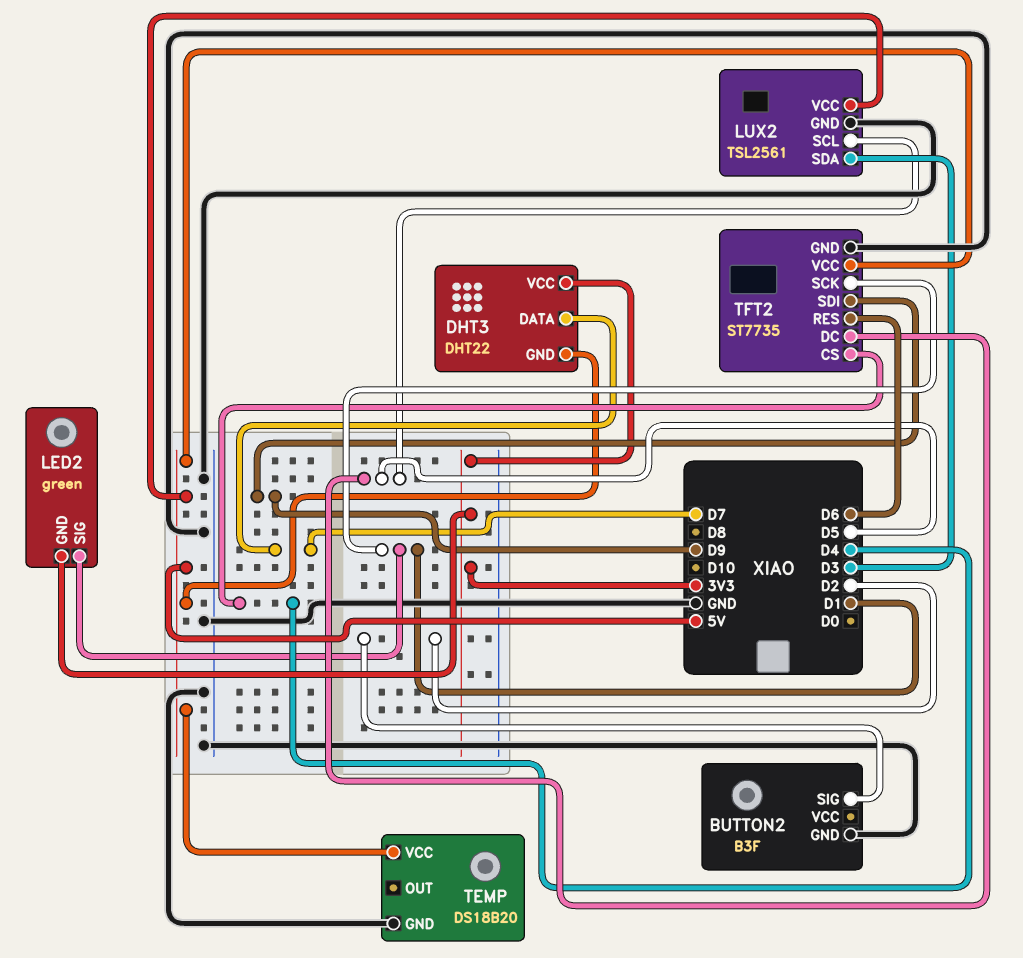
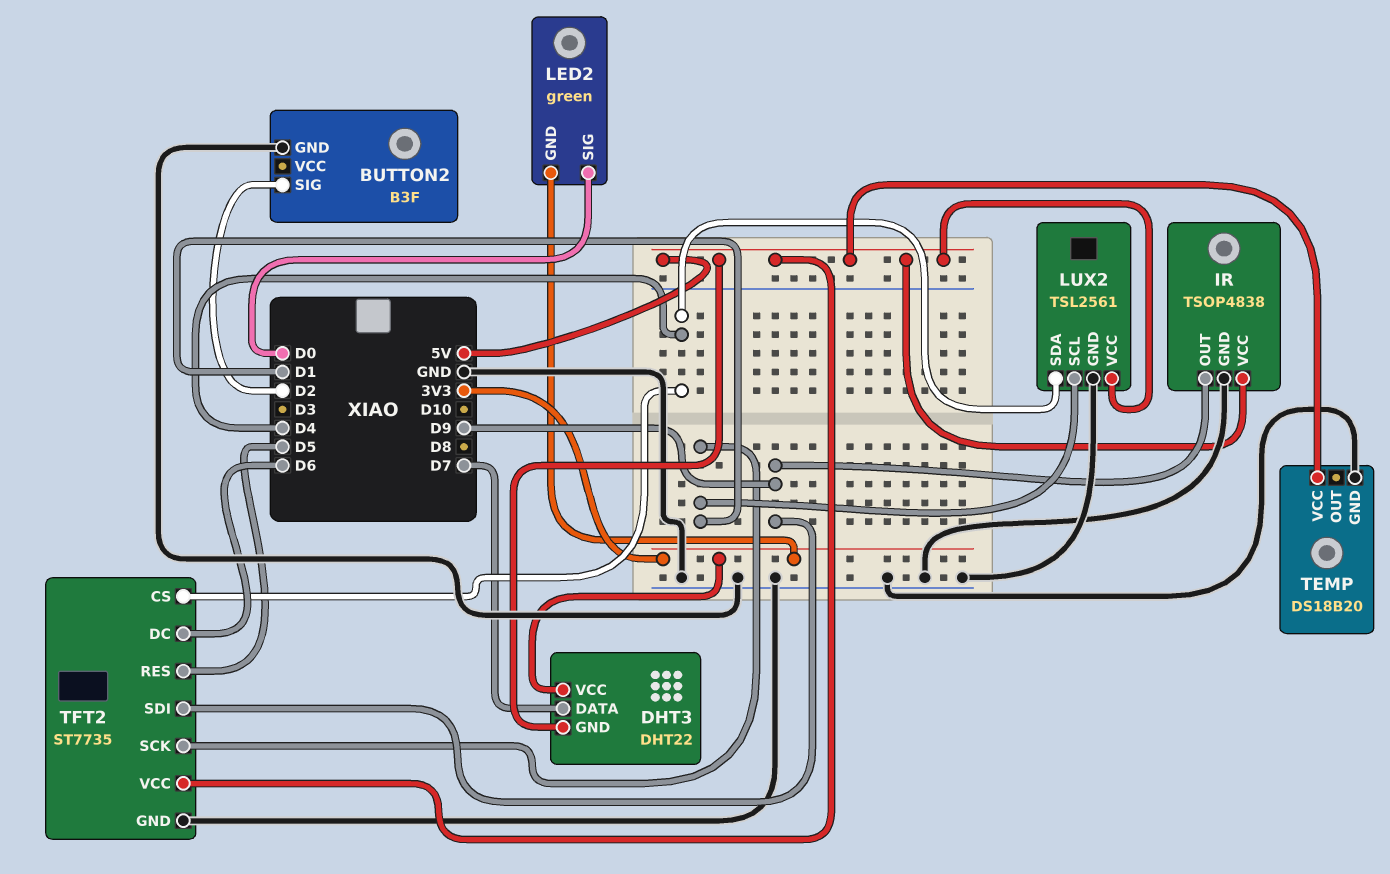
IR: none -> TSOP4838
IR pin GND: none -> GND
IR pin OUT: none -> D9
IR pin VCC: none -> 5V
LED2 pin SIG: D1 -> D0
LUX2 pin SCL: D5 -> D1
LUX2 pin SDA: D3 -> D4
TFT2 pin DC: D5 -> D6
TFT2 pin RES: D6 -> D5

